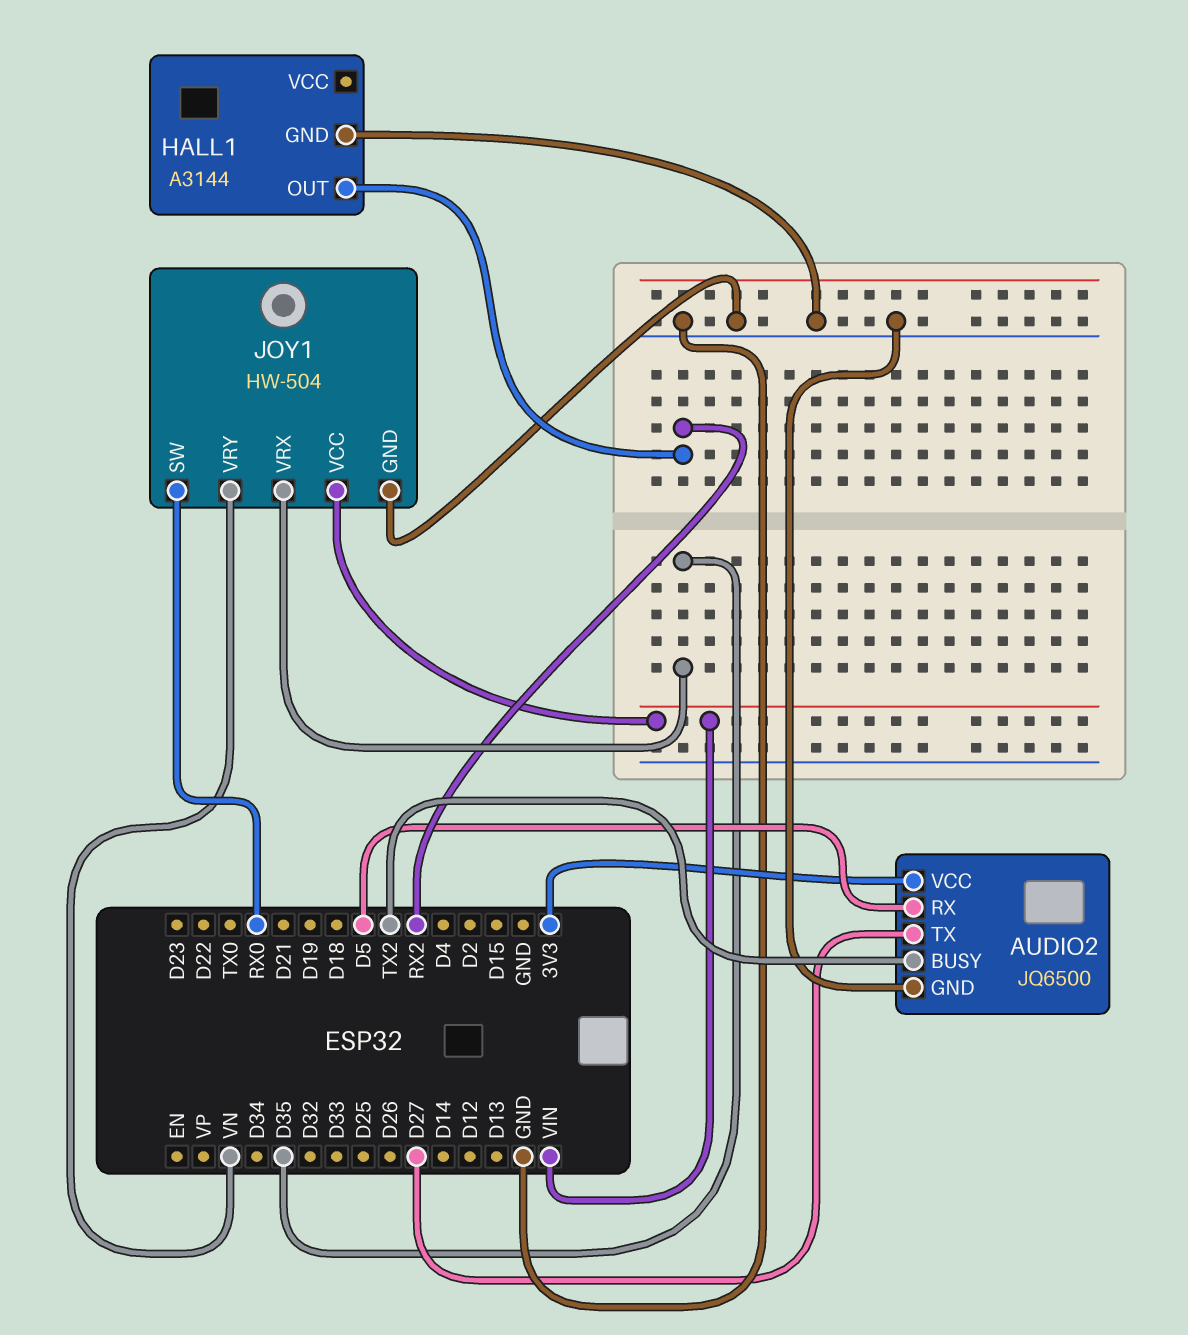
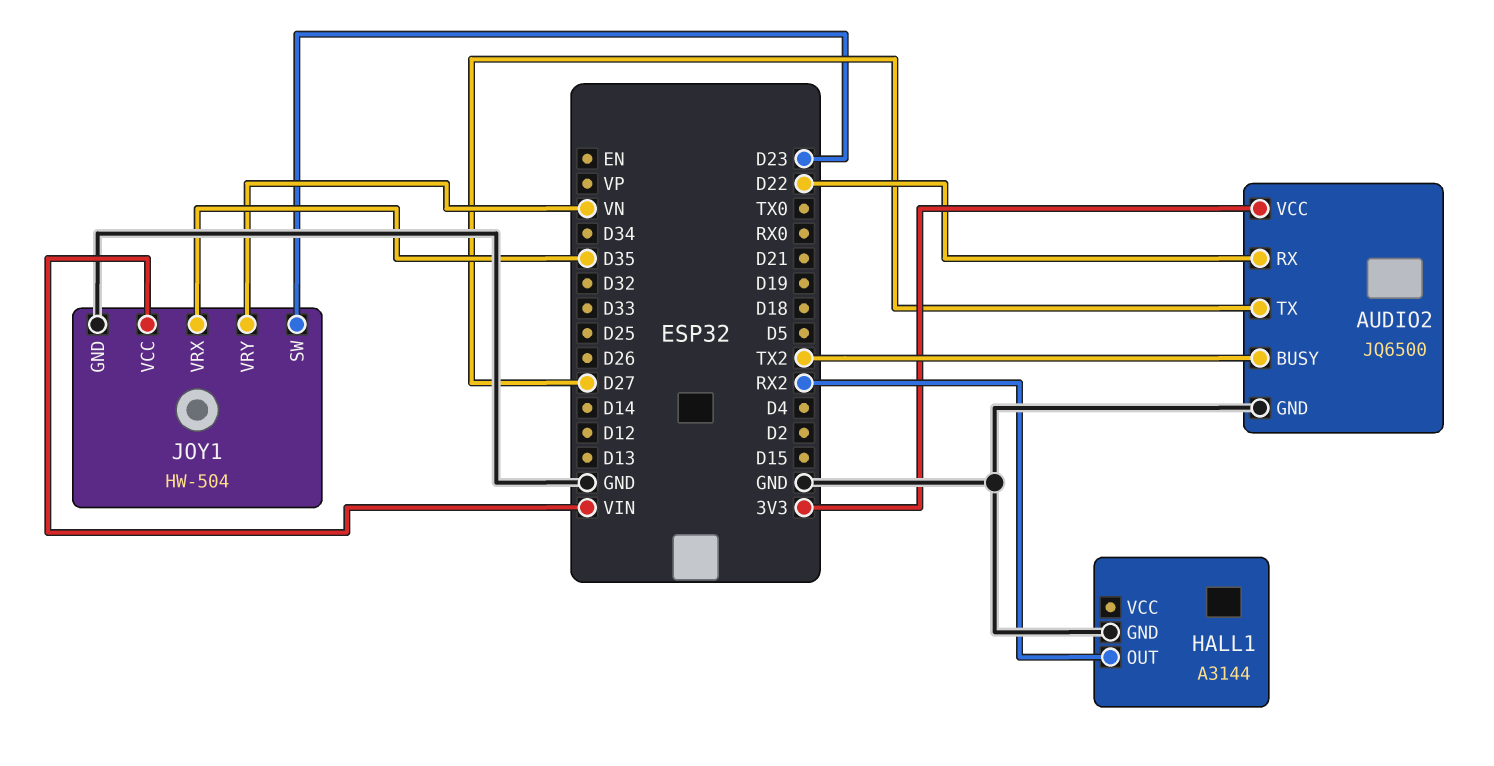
AUDIO2 pin RX: D5 -> D22
JOY1 pin SW: RX0 -> D23

